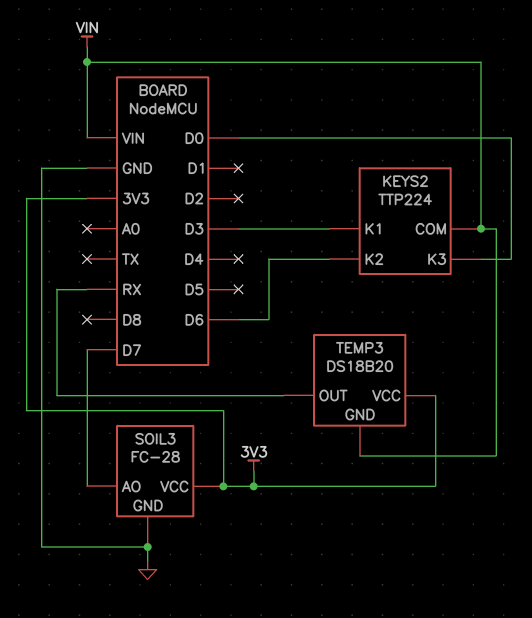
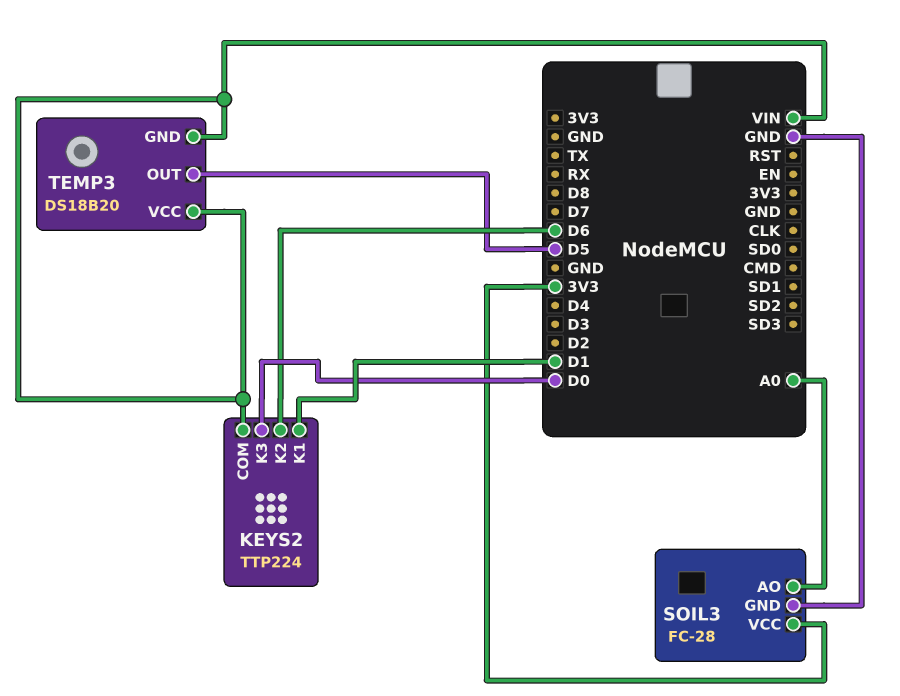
KEYS2 pin K1: D3 -> D1
SOIL3 pin AO: D7 -> A0
TEMP3 pin OUT: RX -> D5
TEMP3 pin VCC: 3V3 -> VIN

